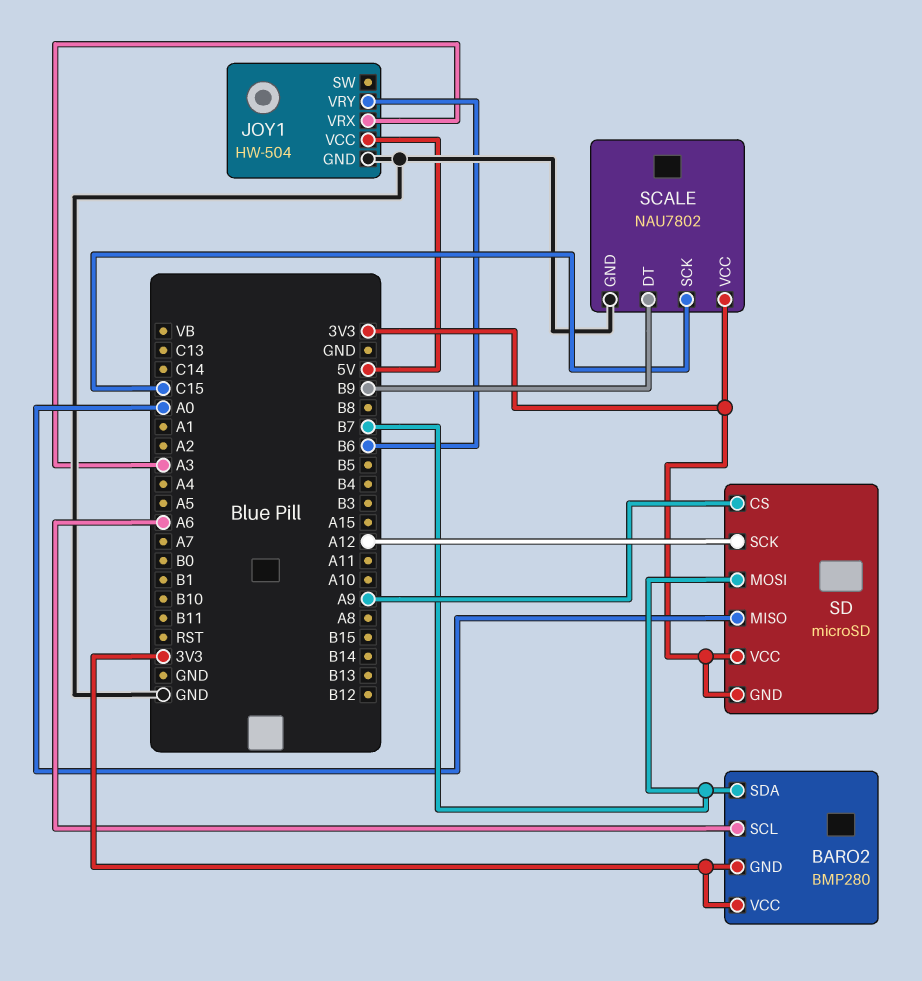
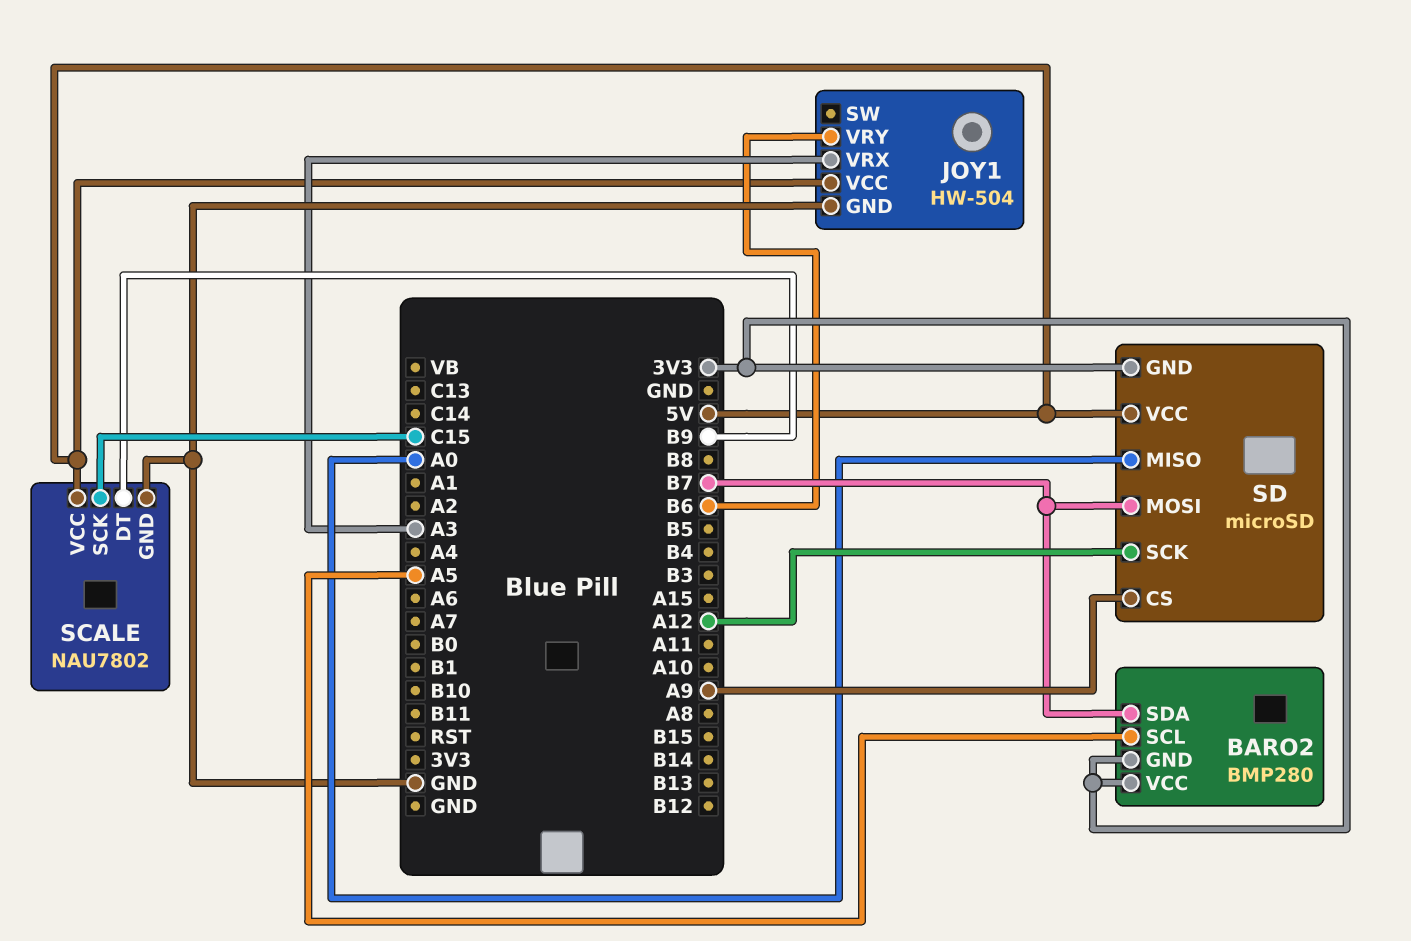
BARO2 pin SCL: A6 -> A5
SCALE pin VCC: 3V3 -> 5V
SD pin VCC: 3V3 -> 5V

